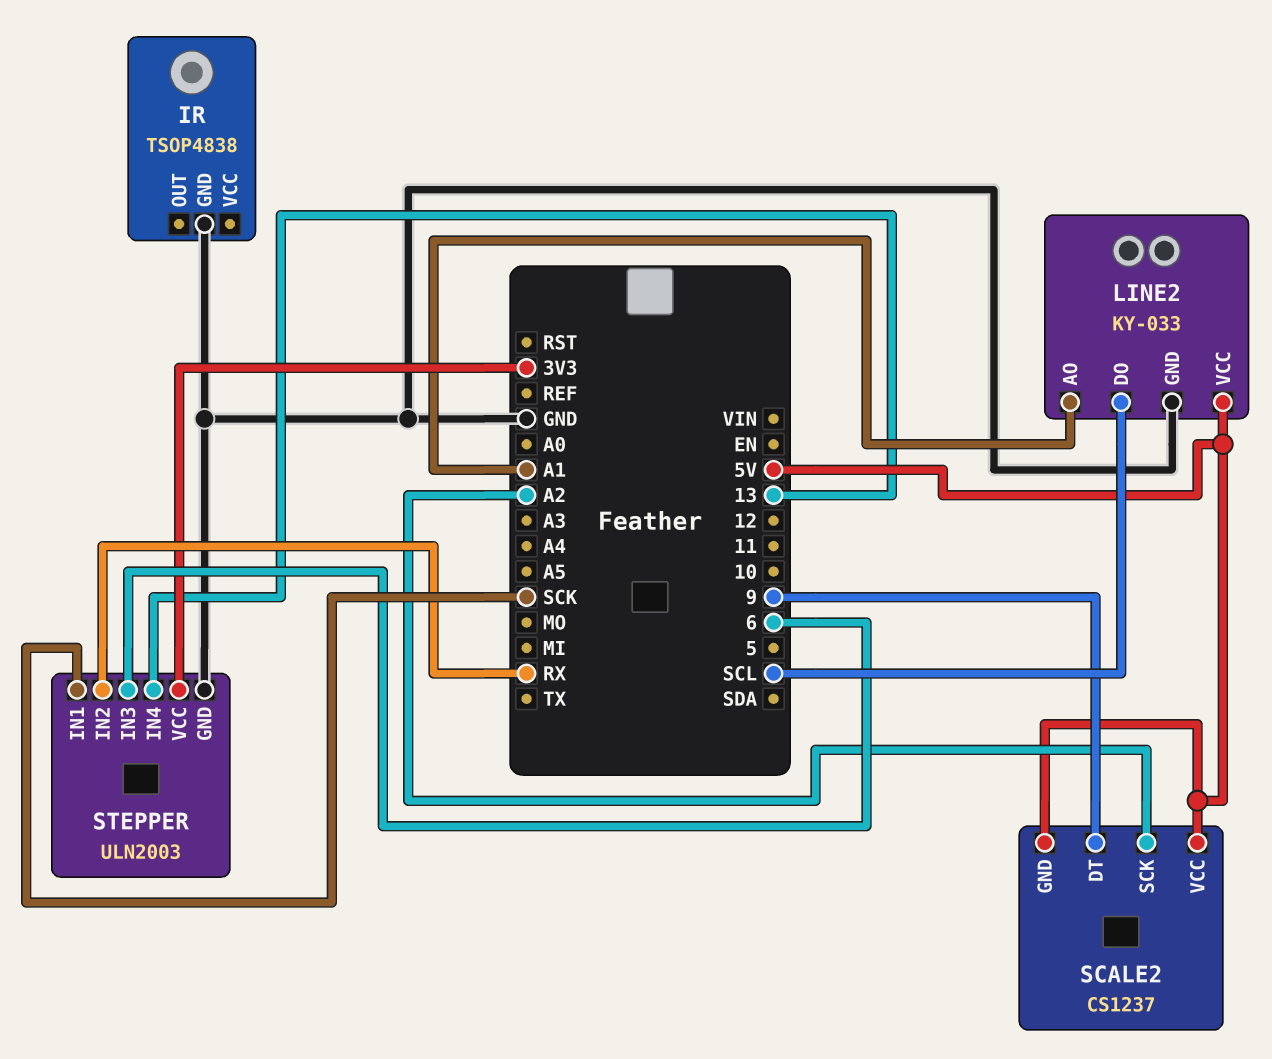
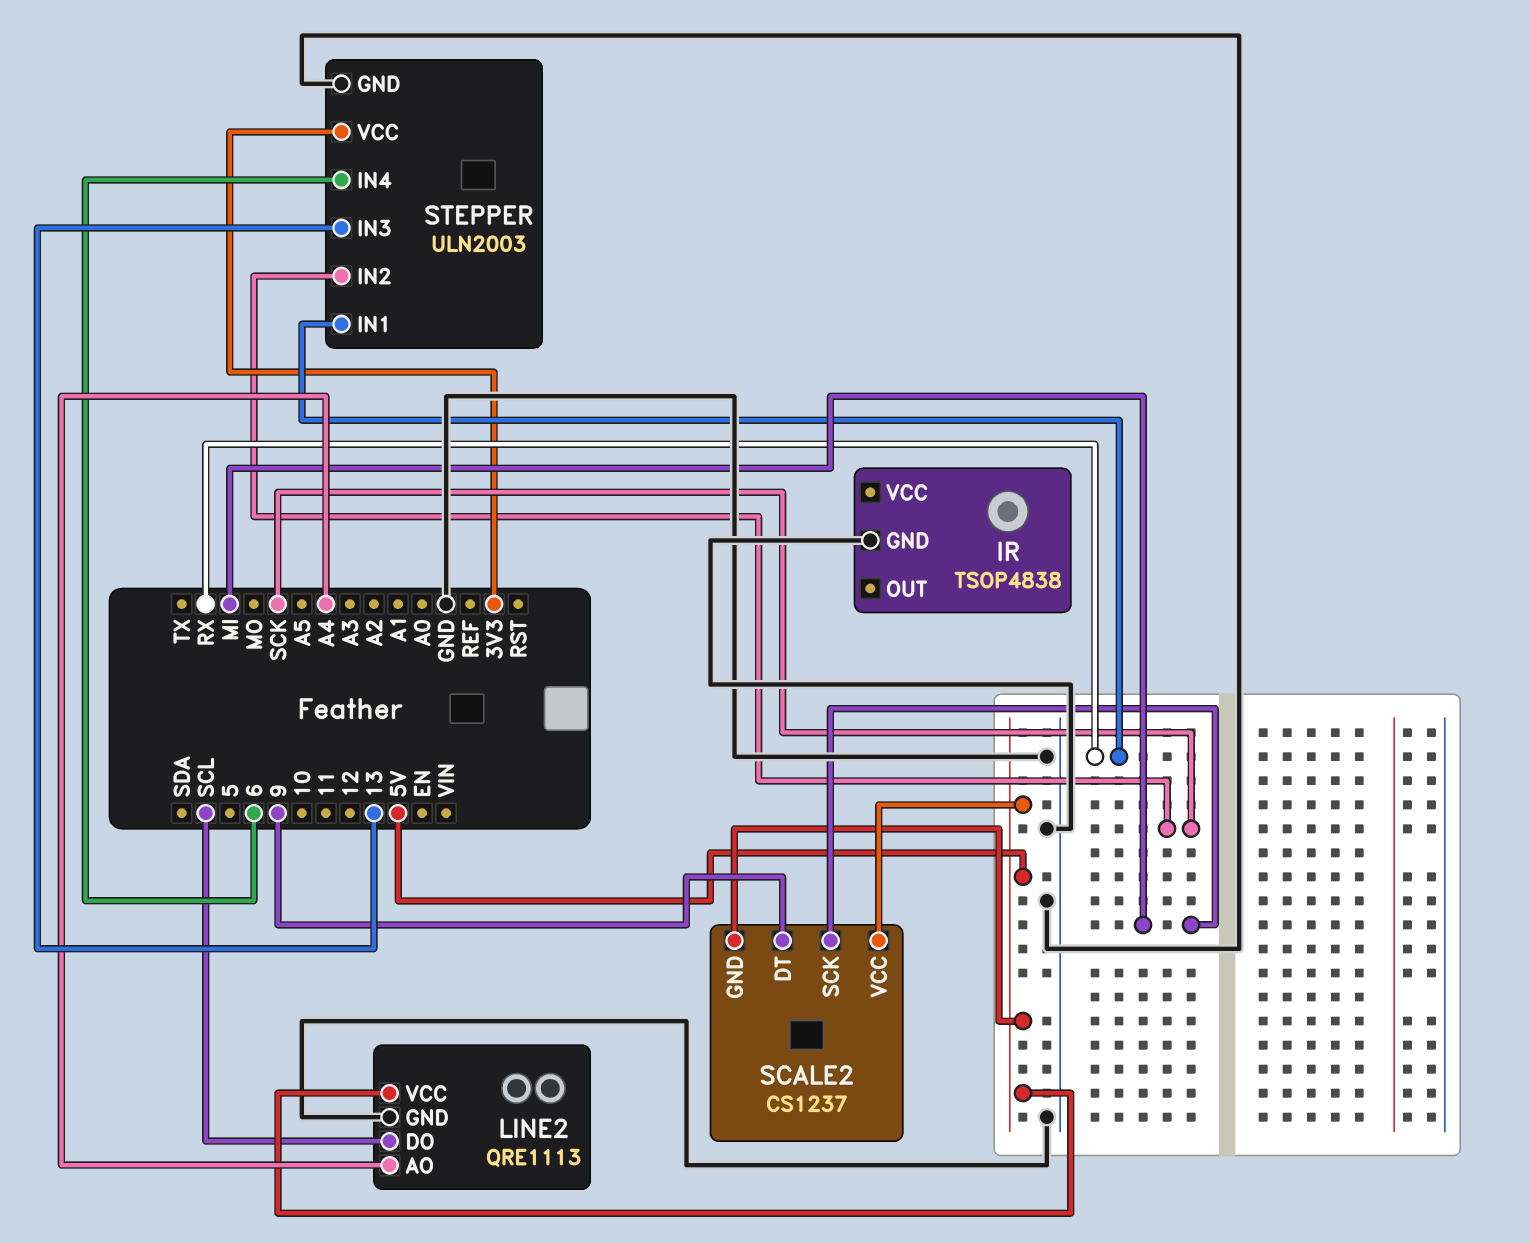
LINE2: KY-033 -> QRE1113
LINE2 pin AO: A1 -> A4
SCALE2 pin SCK: A2 -> MI
STEPPER pin IN1: SCK -> RX
STEPPER pin IN2: RX -> SCK
STEPPER pin IN3: 6 -> 13
STEPPER pin IN4: 13 -> 6

